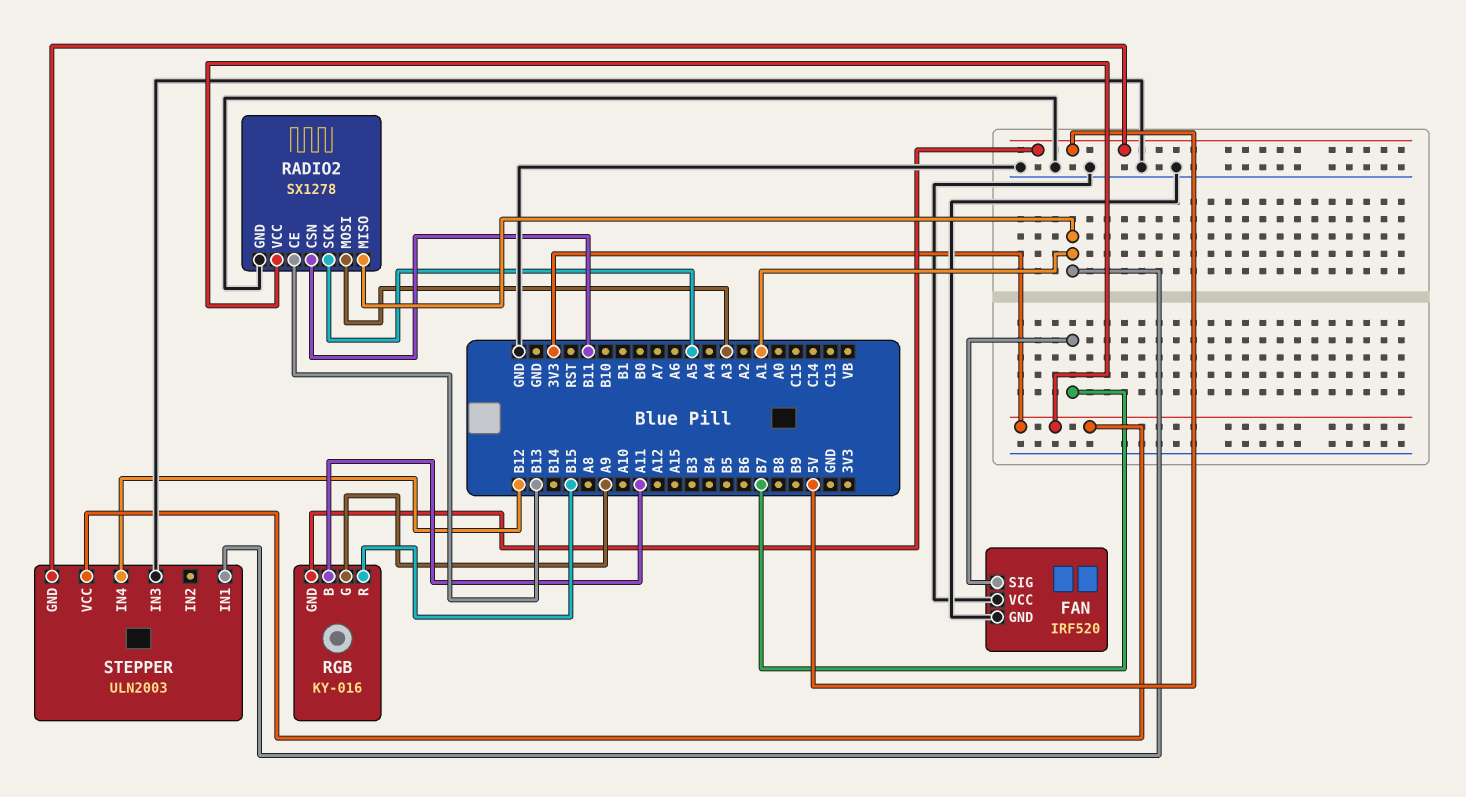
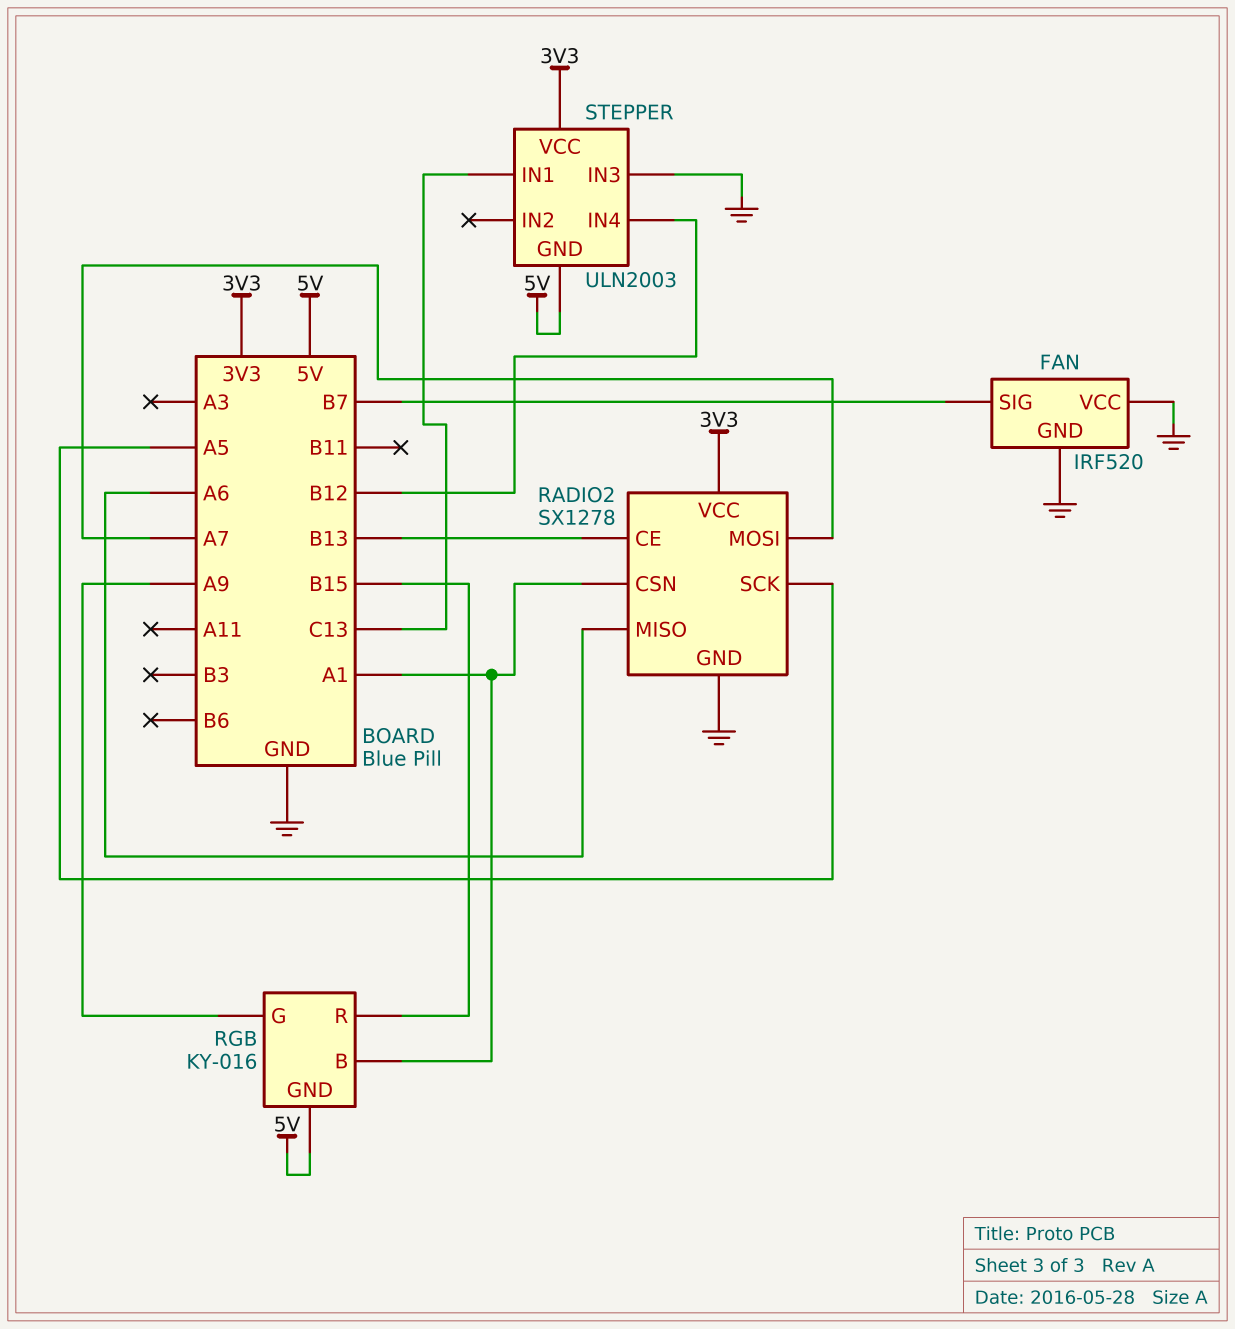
RADIO2 pin CSN: B11 -> A1
RADIO2 pin MISO: A1 -> A6
RADIO2 pin MOSI: A3 -> A7
RGB pin B: A11 -> A1
STEPPER pin IN1: A1 -> C13

